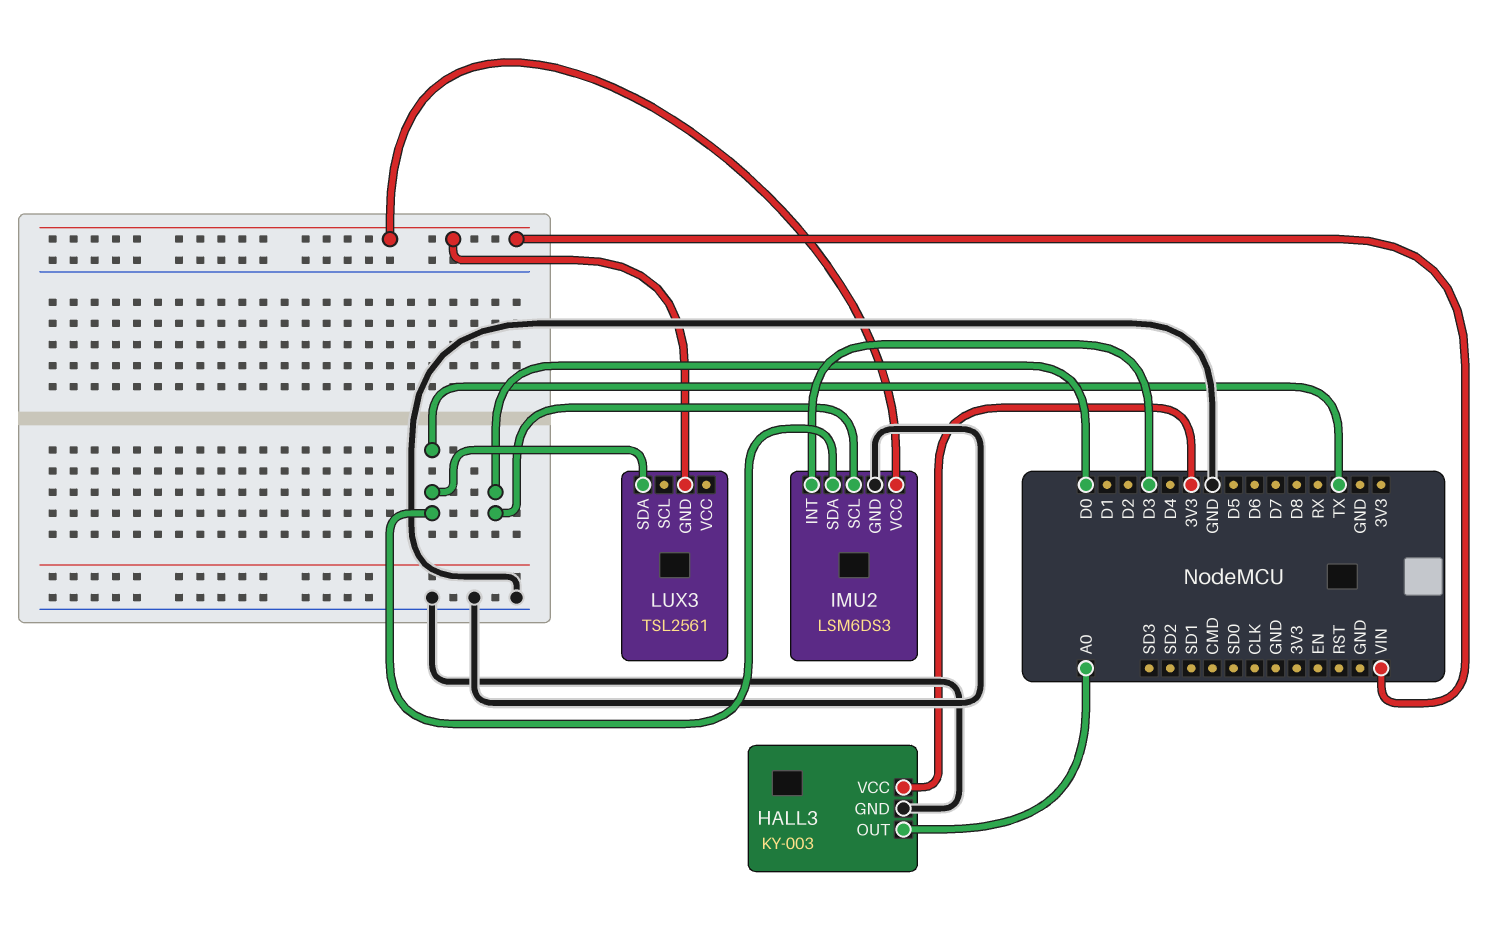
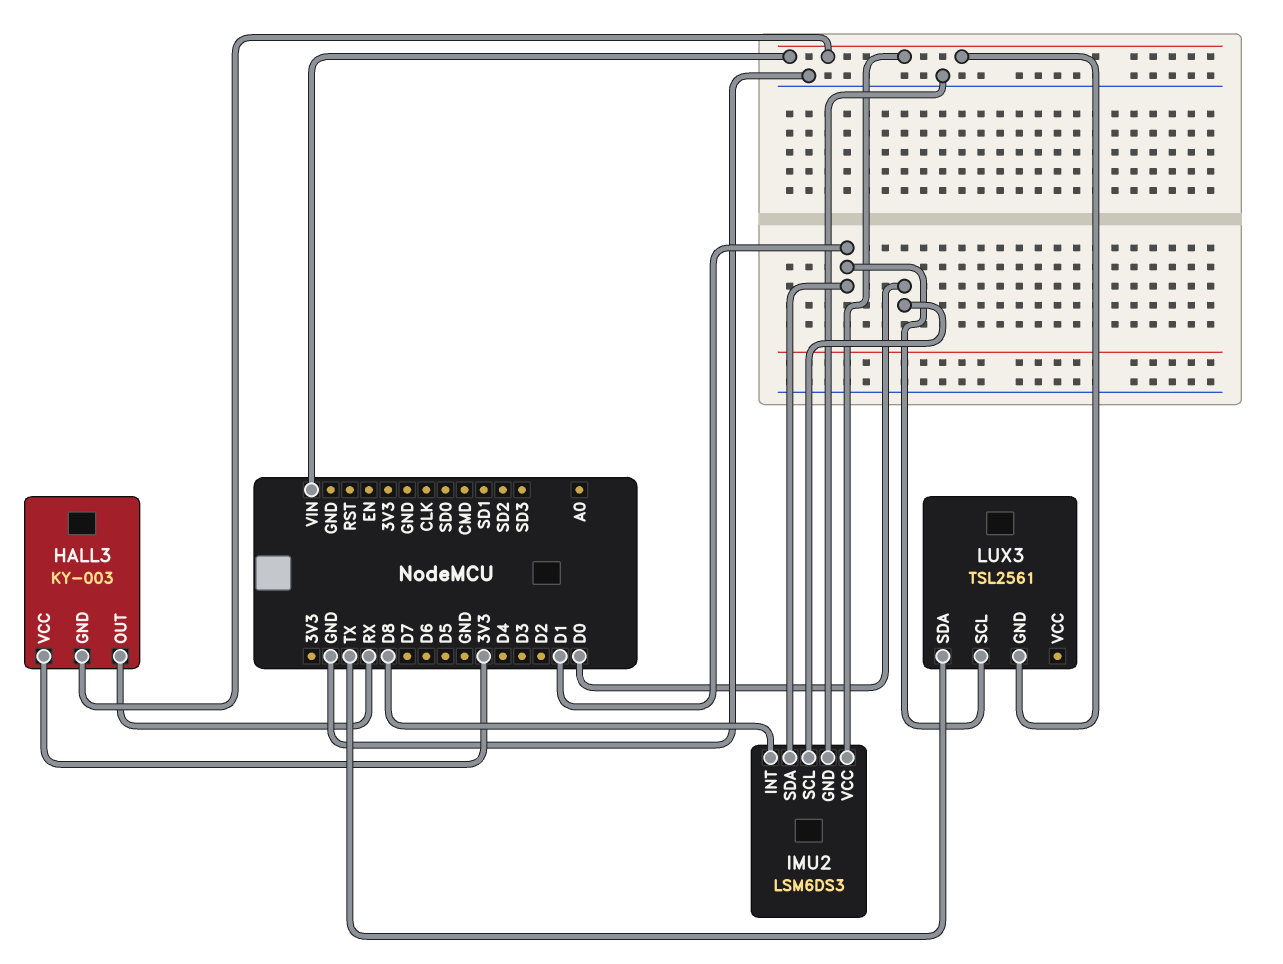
HALL3 pin GND: GND -> VIN
HALL3 pin OUT: A0 -> RX
IMU2 pin INT: D3 -> D8
IMU2 pin SDA: TX -> D1
LUX3 pin SCL: none -> D1

